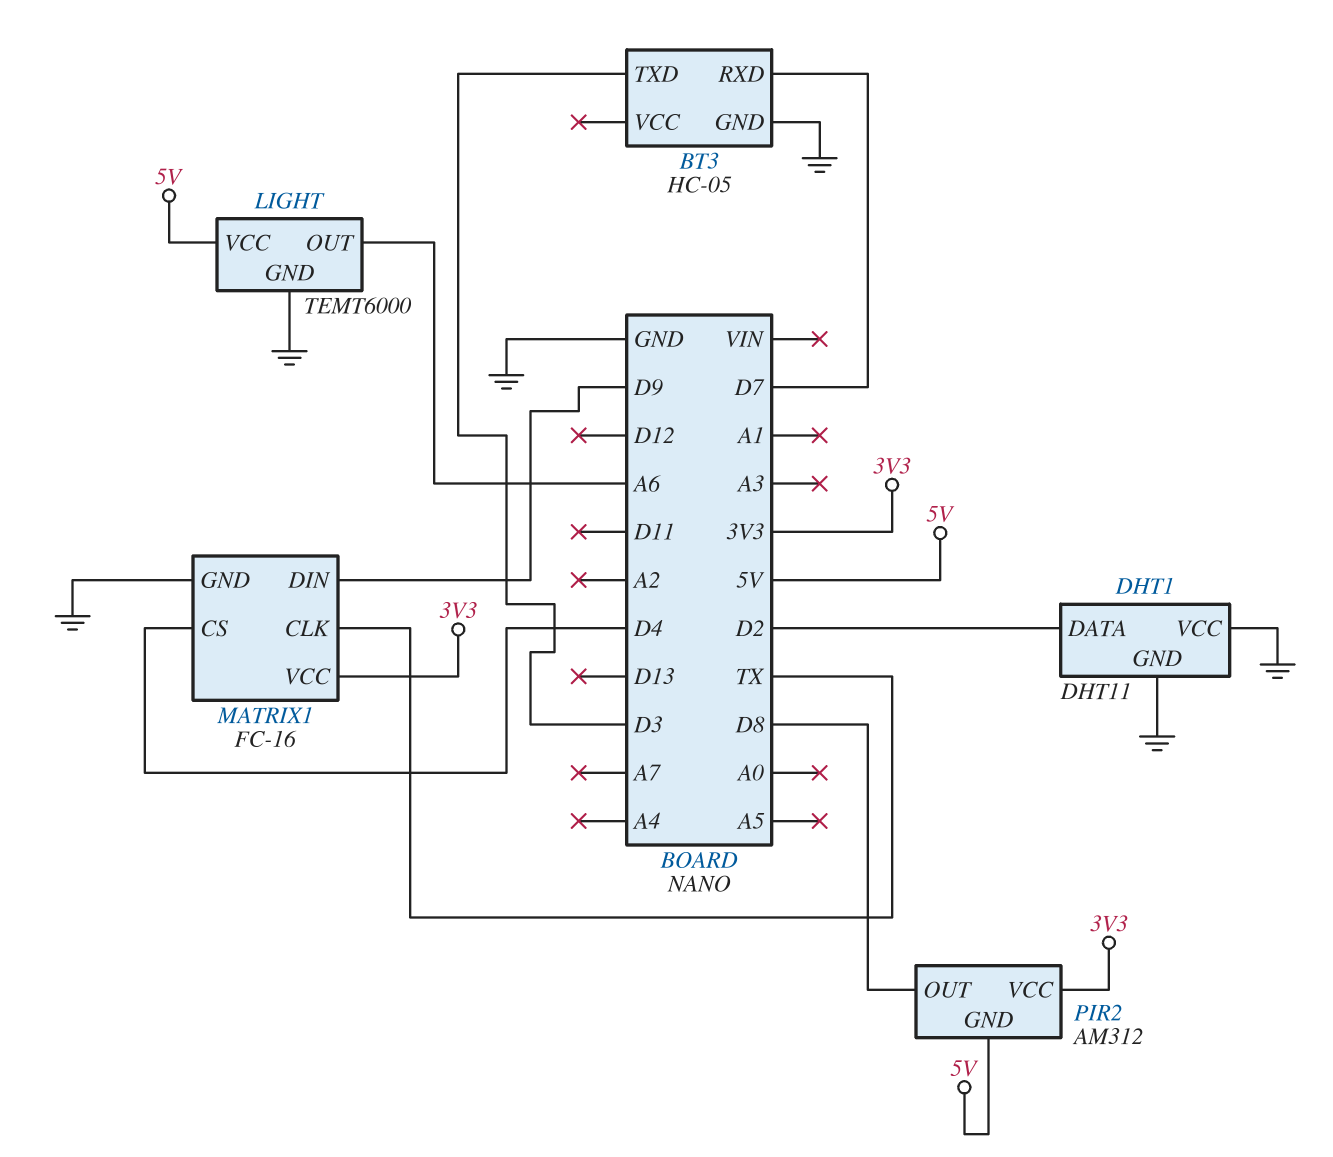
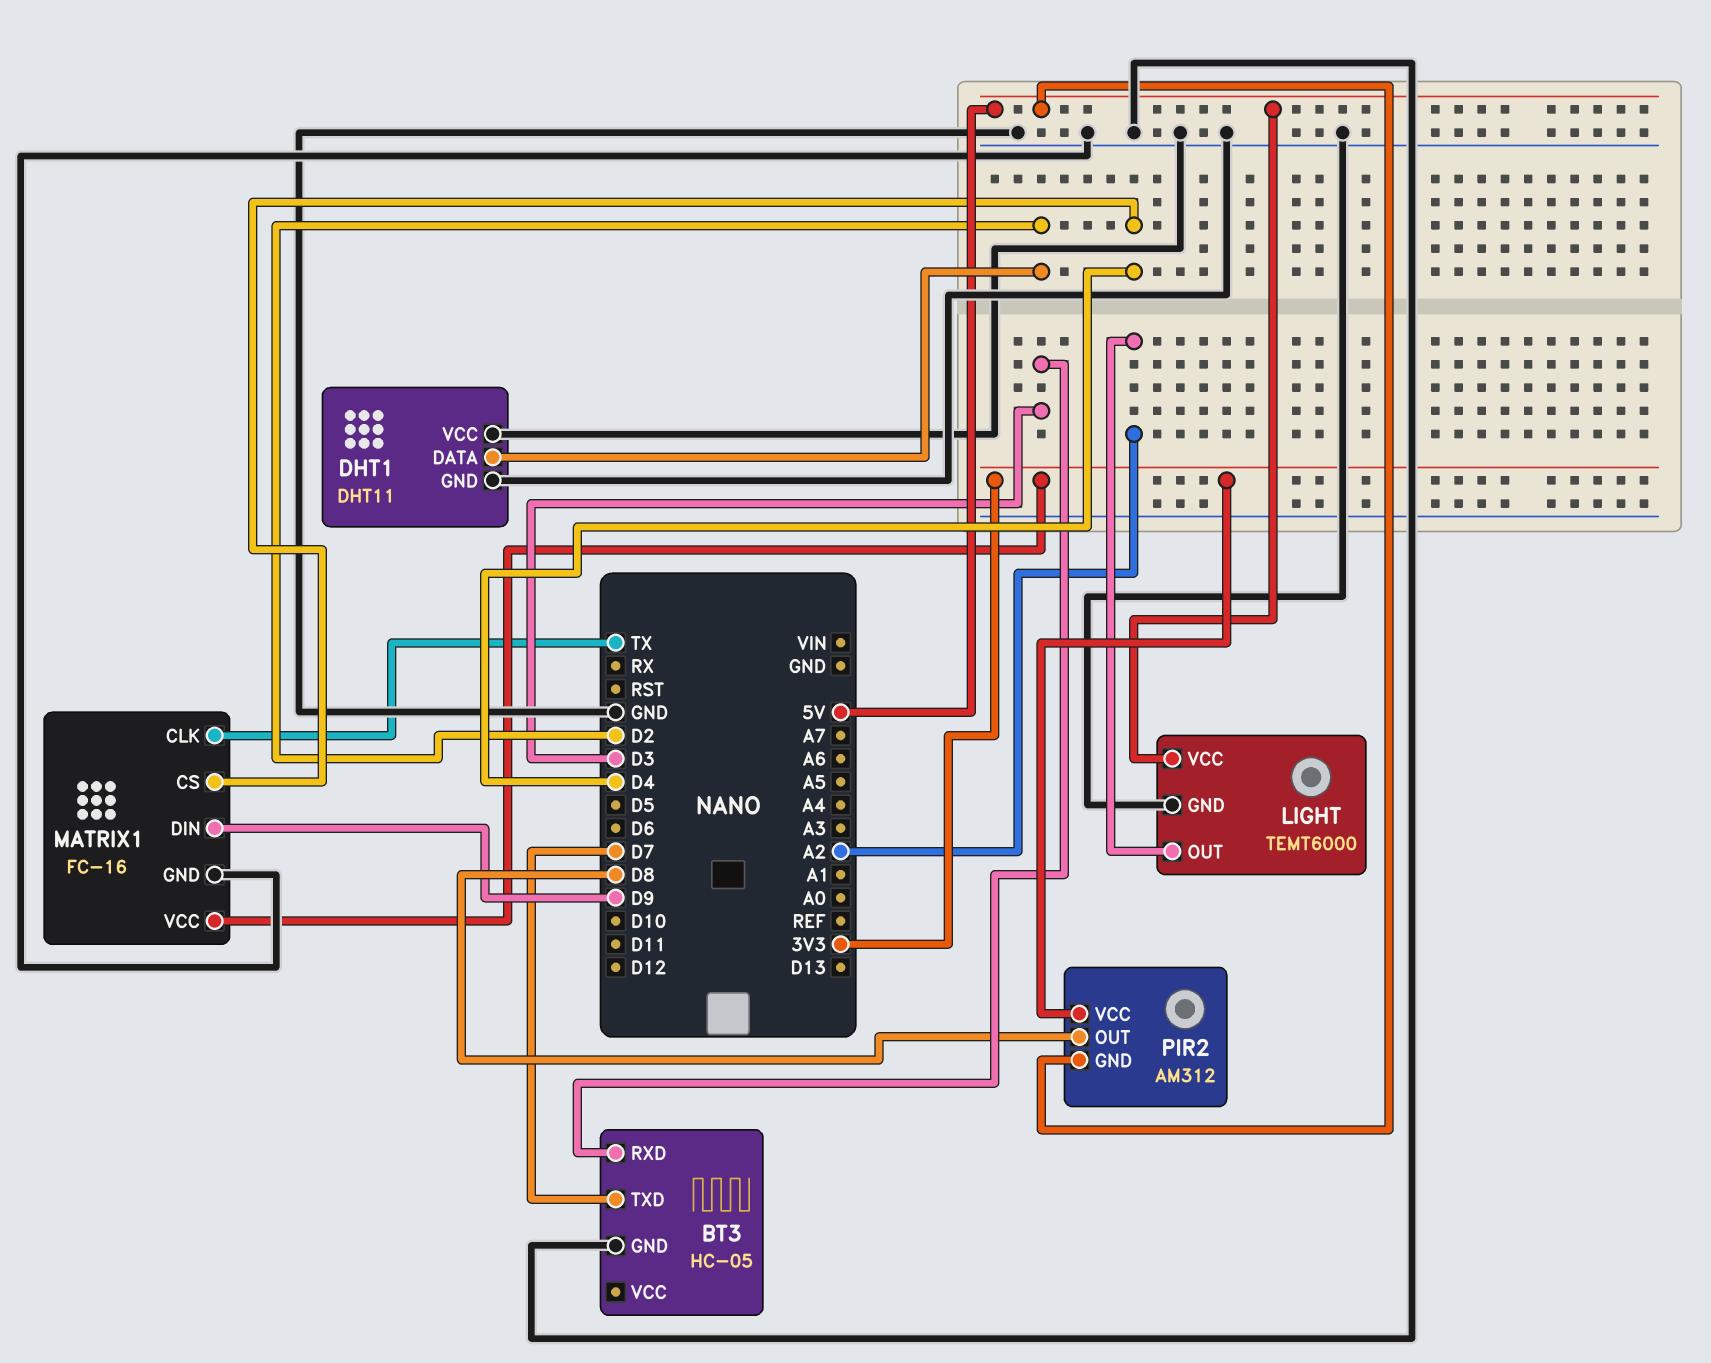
BT3 pin RXD: D7 -> D3
BT3 pin TXD: D3 -> D7
LIGHT pin OUT: A6 -> A2

